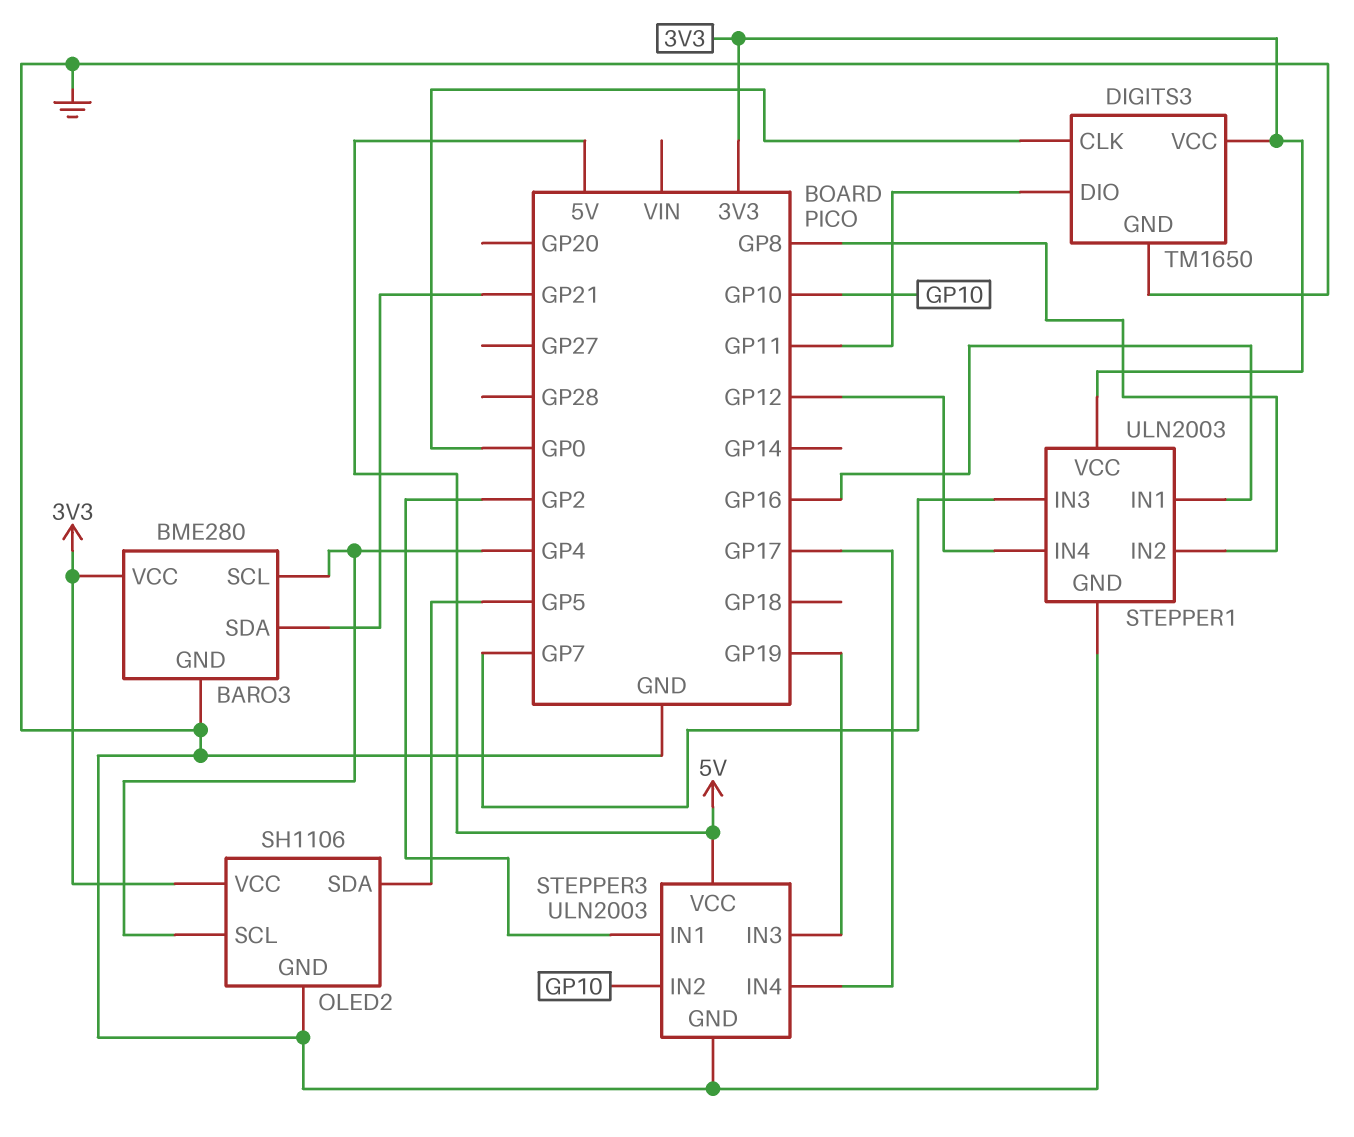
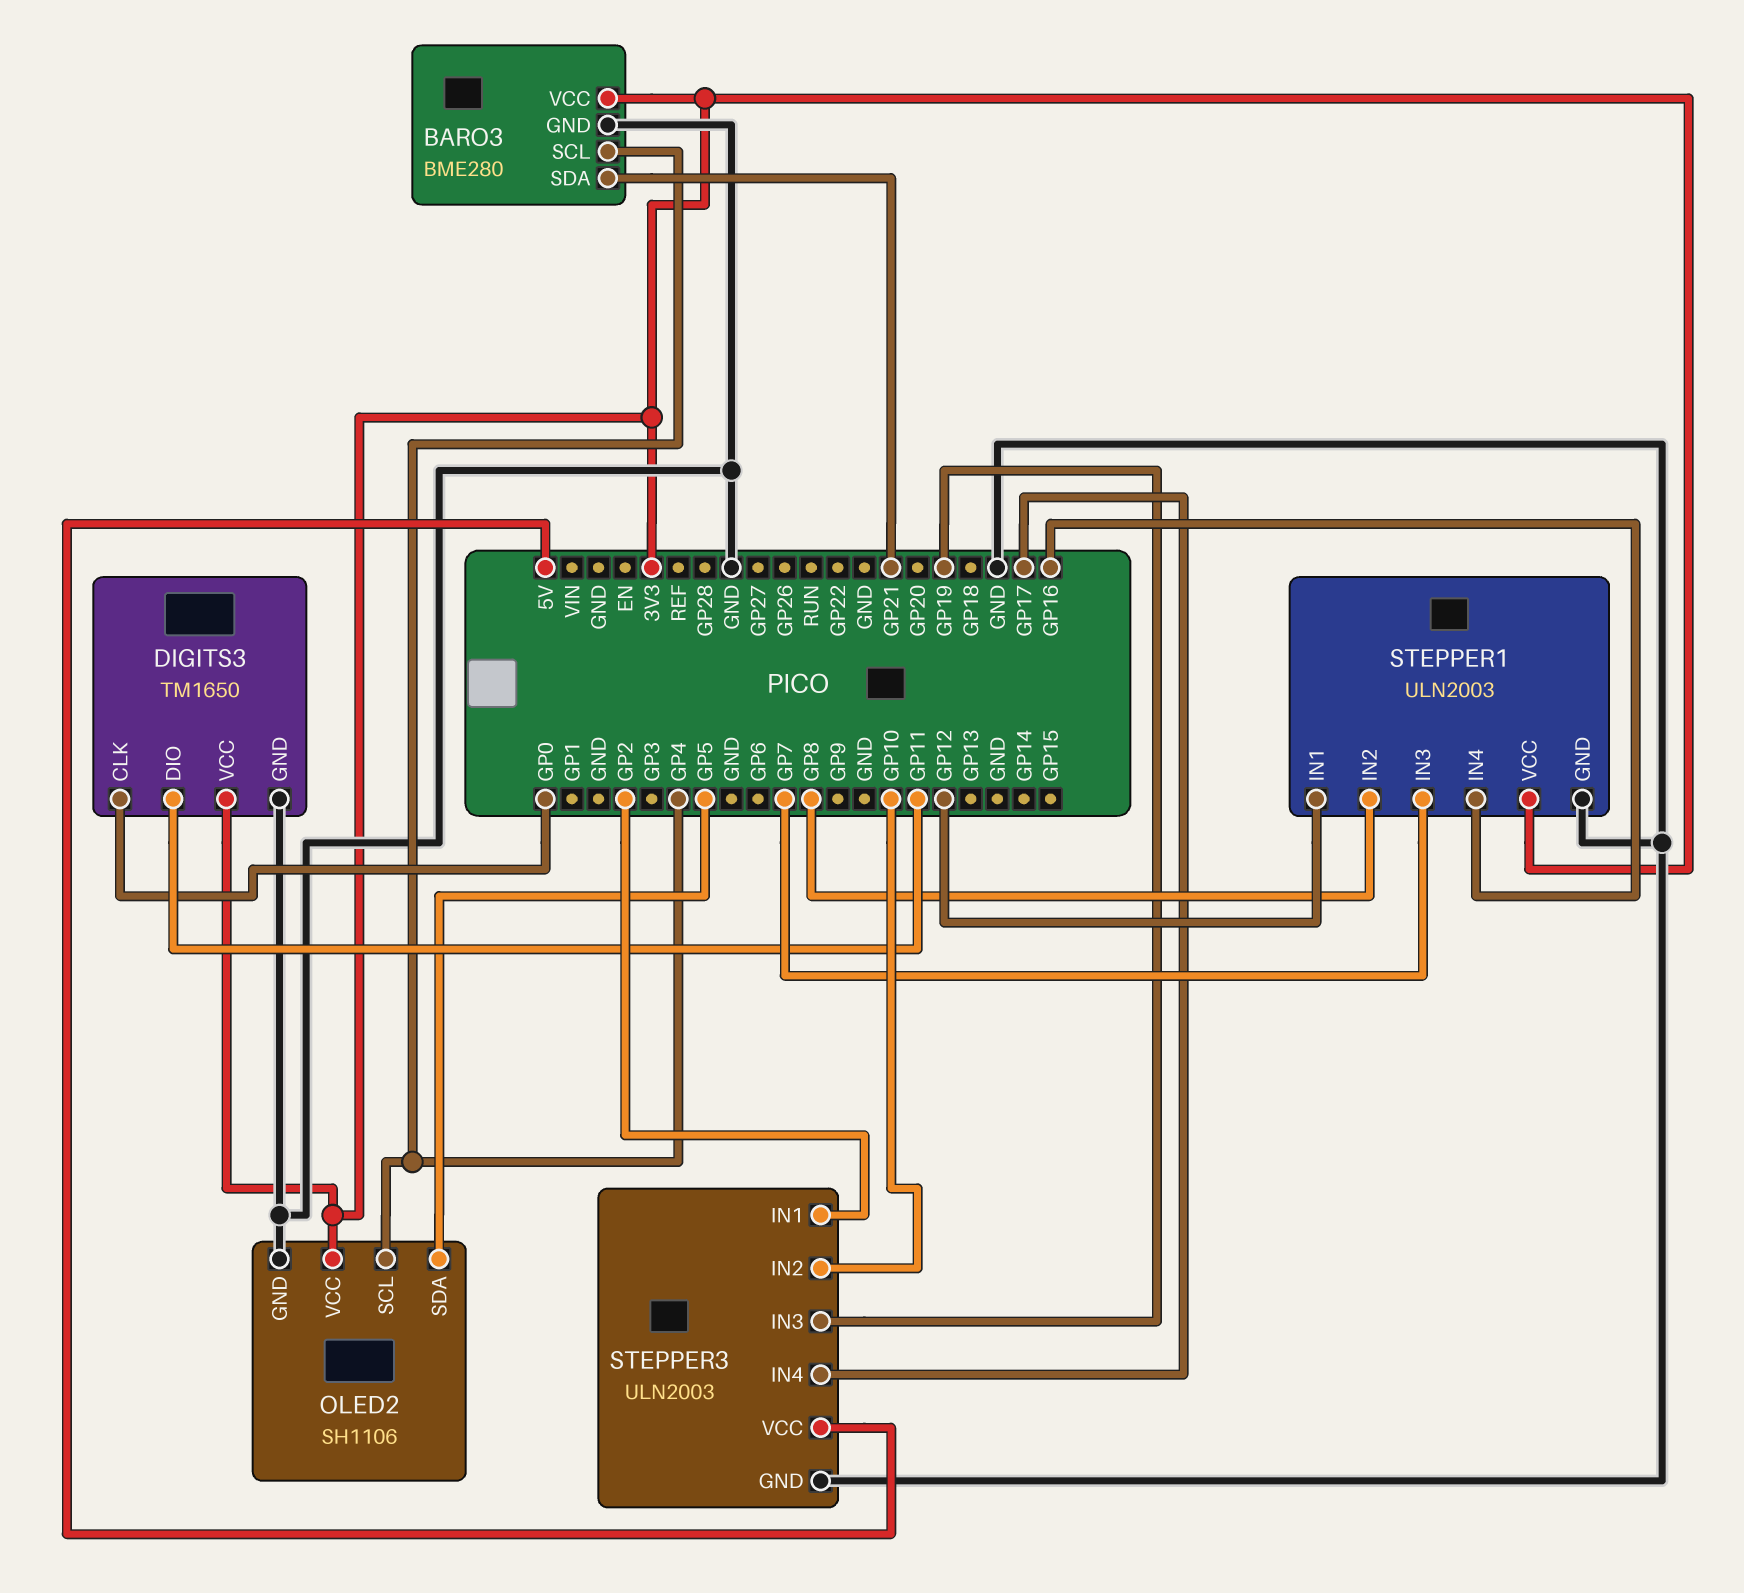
STEPPER1 pin IN1: GP16 -> GP12
STEPPER1 pin IN4: GP12 -> GP16

